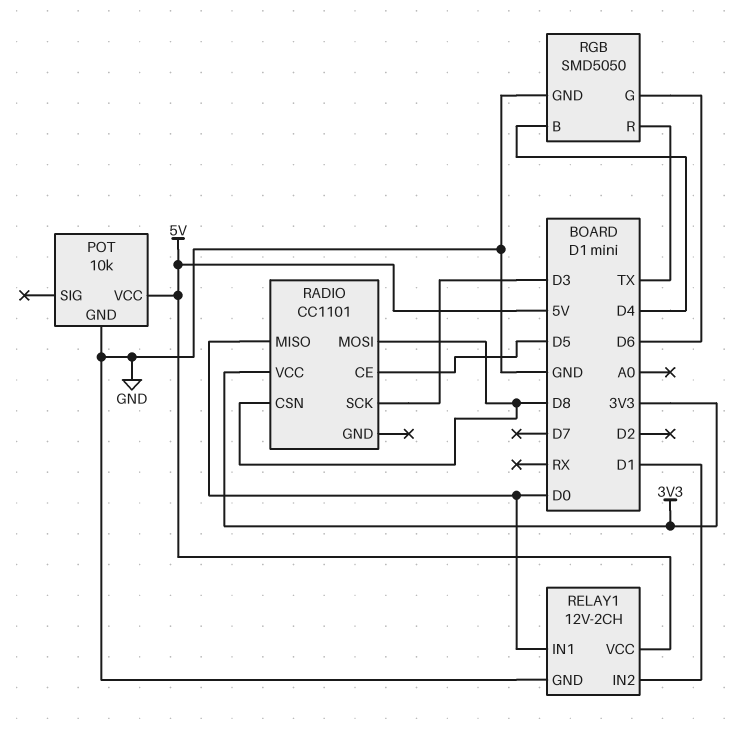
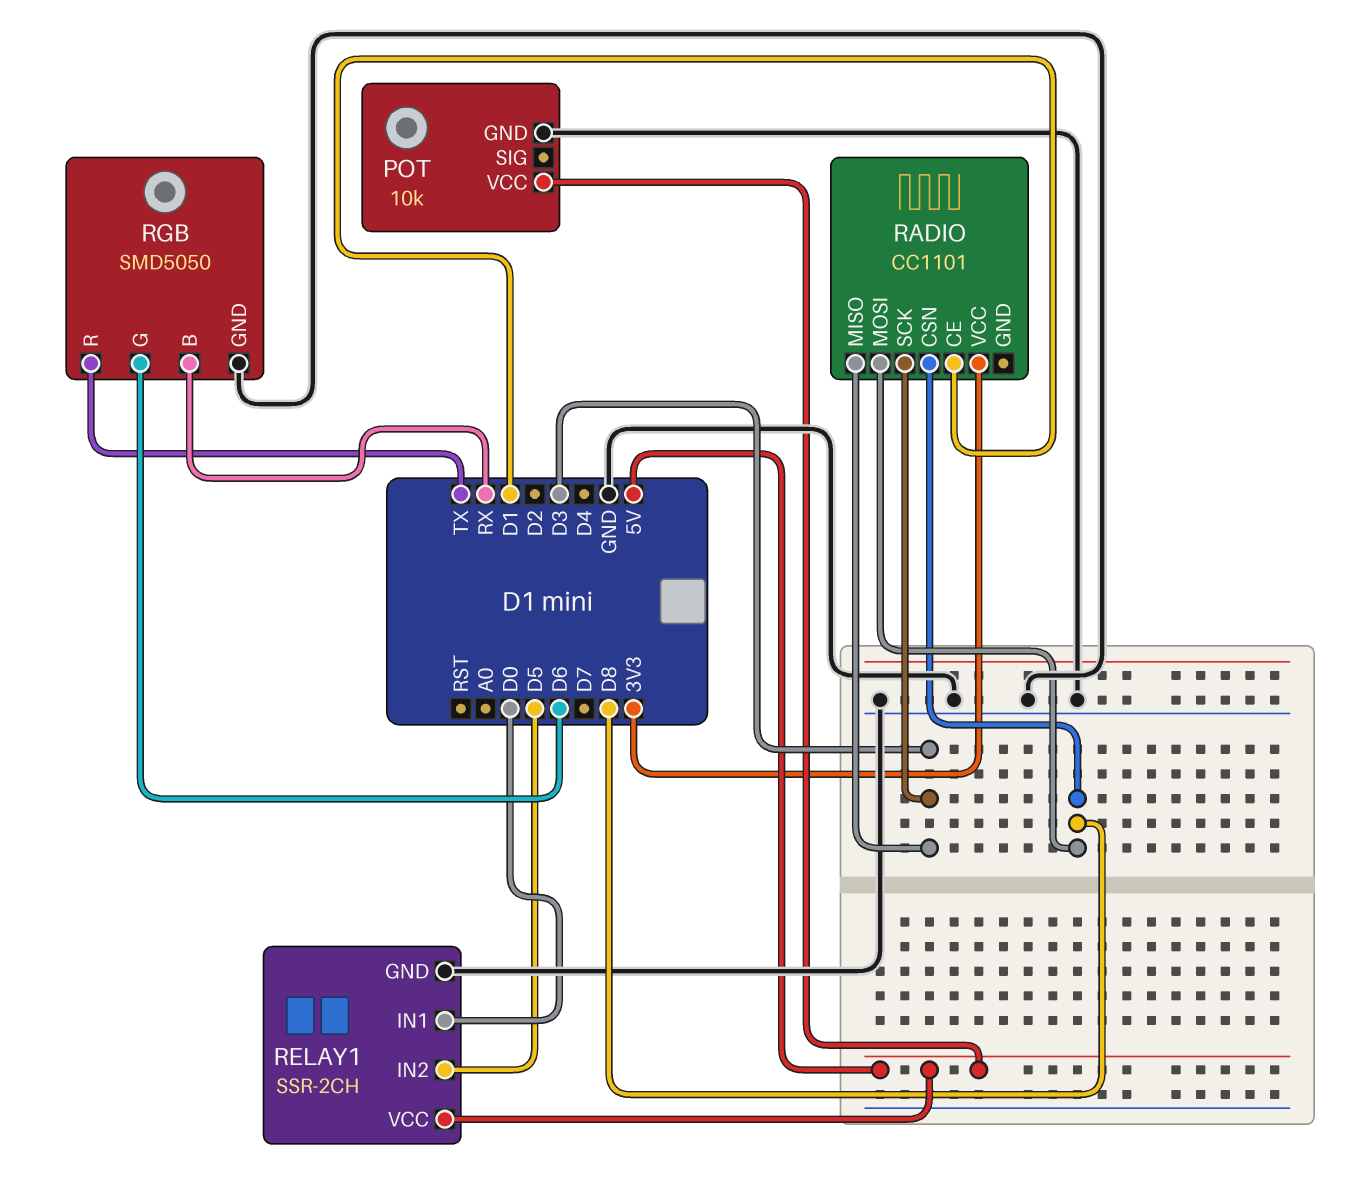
RADIO pin CE: D5 -> D1
RADIO pin MISO: D0 -> D3
RELAY1: 12V-2CH -> SSR-2CH
RELAY1 pin IN2: D1 -> D5
RGB pin B: D4 -> RX

